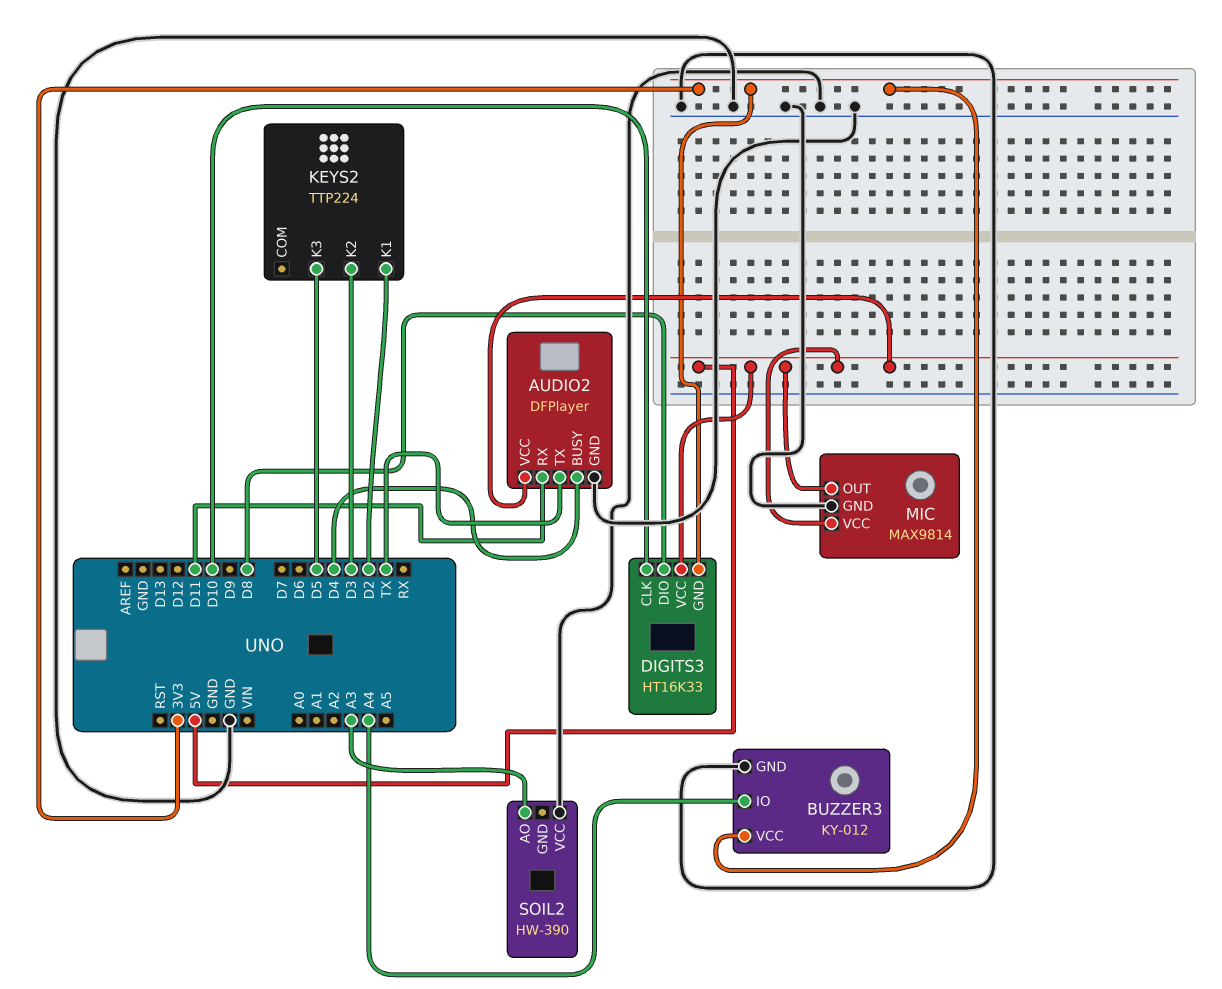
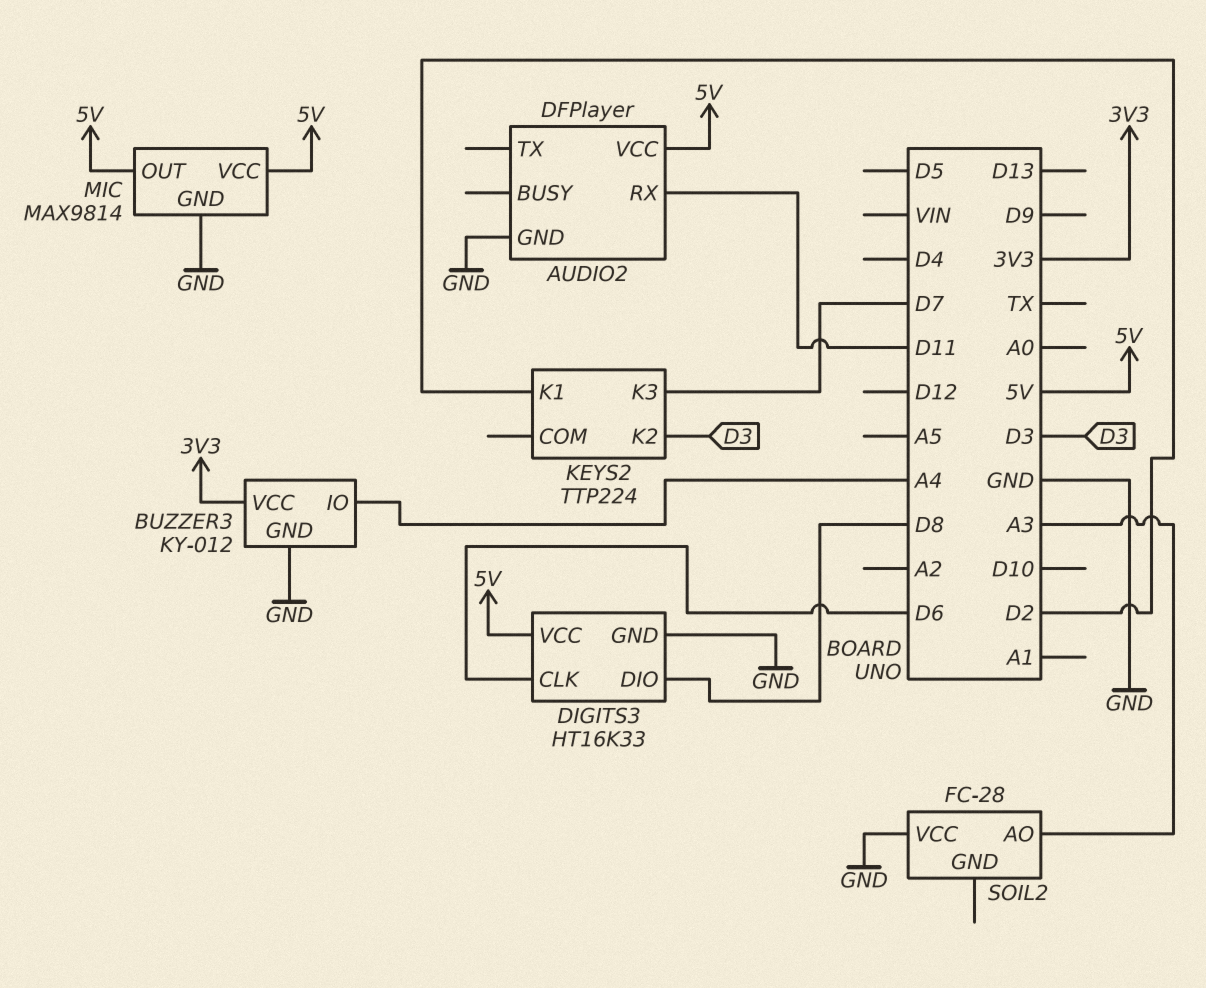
AUDIO2 pin BUSY: D4 -> none
AUDIO2 pin TX: TX -> none
DIGITS3 pin CLK: D10 -> D6
DIGITS3 pin GND: 3V3 -> GND
KEYS2 pin K3: D5 -> D7
SOIL2: HW-390 -> FC-28

